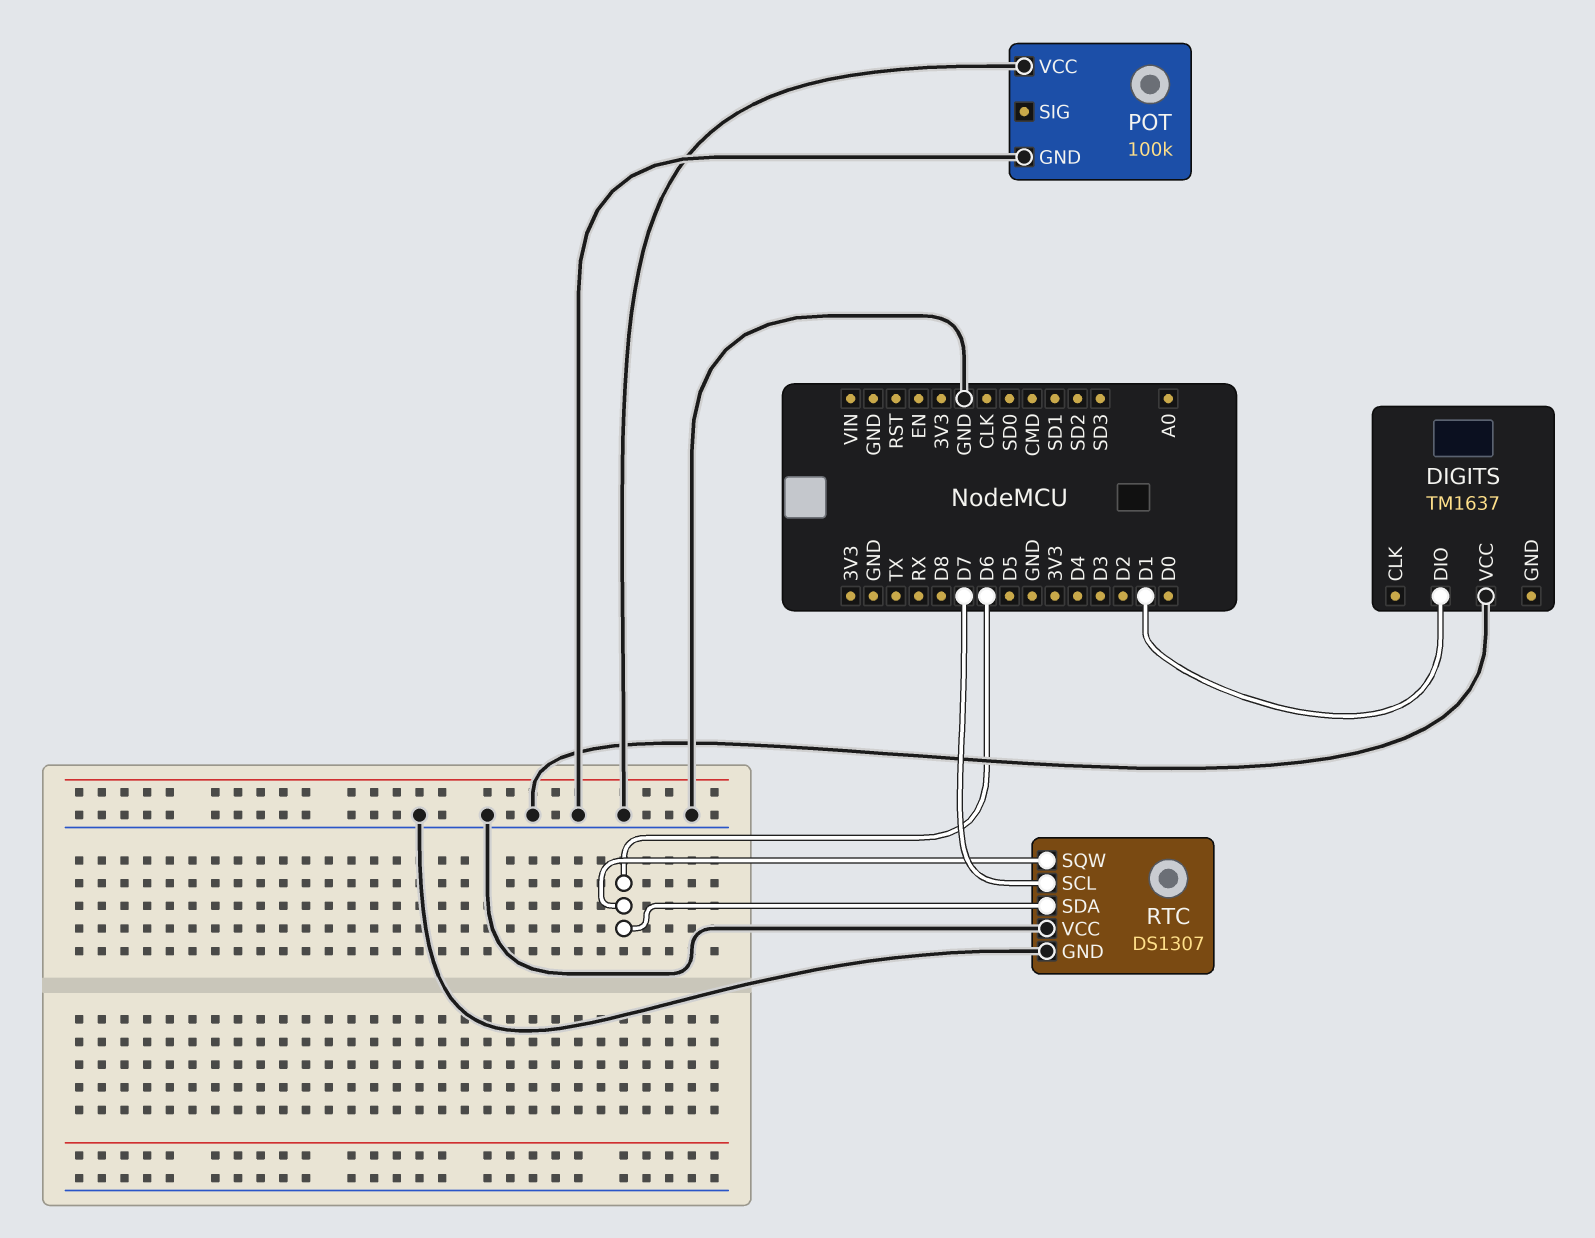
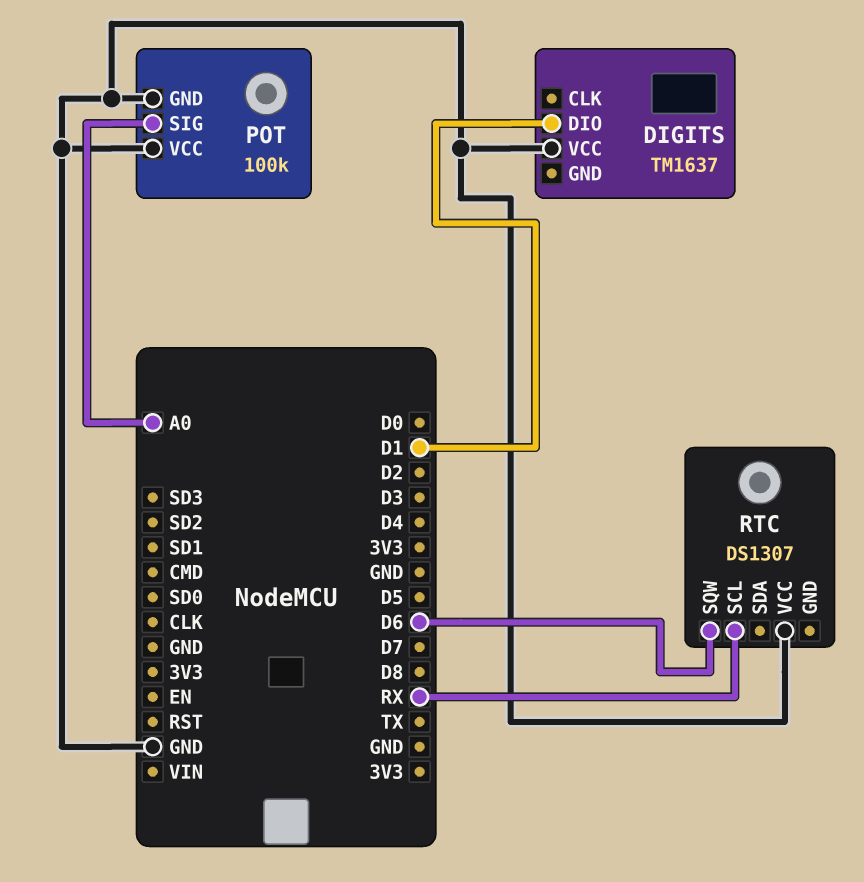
POT pin SIG: none -> A0
RTC pin GND: GND -> none
RTC pin SCL: D7 -> RX
RTC pin SDA: D6 -> none

